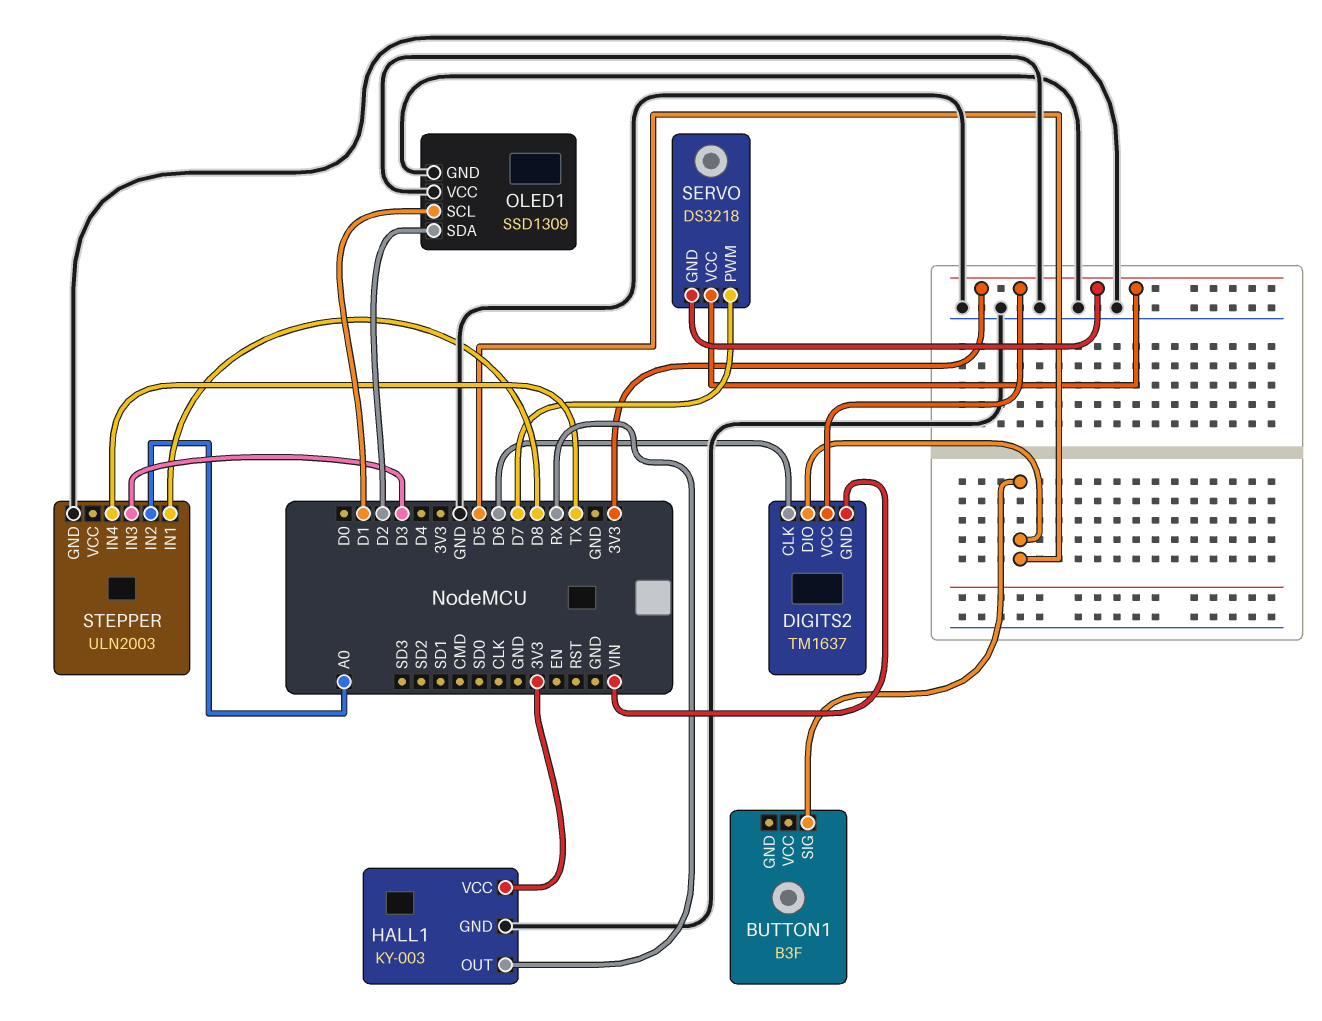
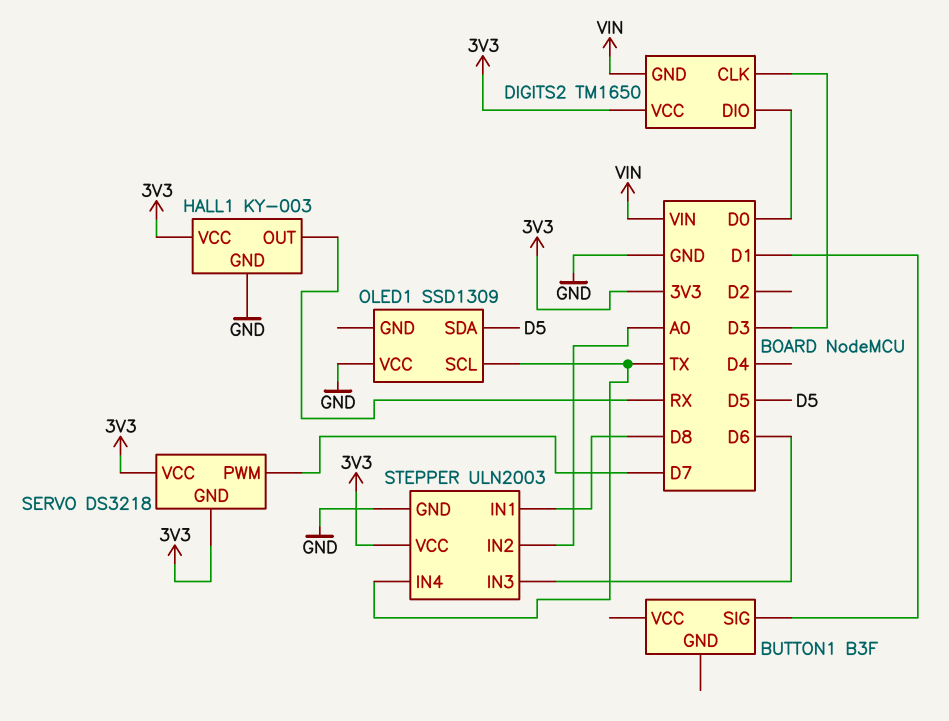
BUTTON1 pin SIG: D5 -> D1
DIGITS2: TM1637 -> TM1650
DIGITS2 pin CLK: D6 -> D3
DIGITS2 pin DIO: D5 -> D0
OLED1 pin GND: GND -> none
OLED1 pin SCL: D1 -> TX
OLED1 pin SDA: D2 -> D5
STEPPER pin IN3: D3 -> D6
STEPPER pin VCC: none -> 3V3

